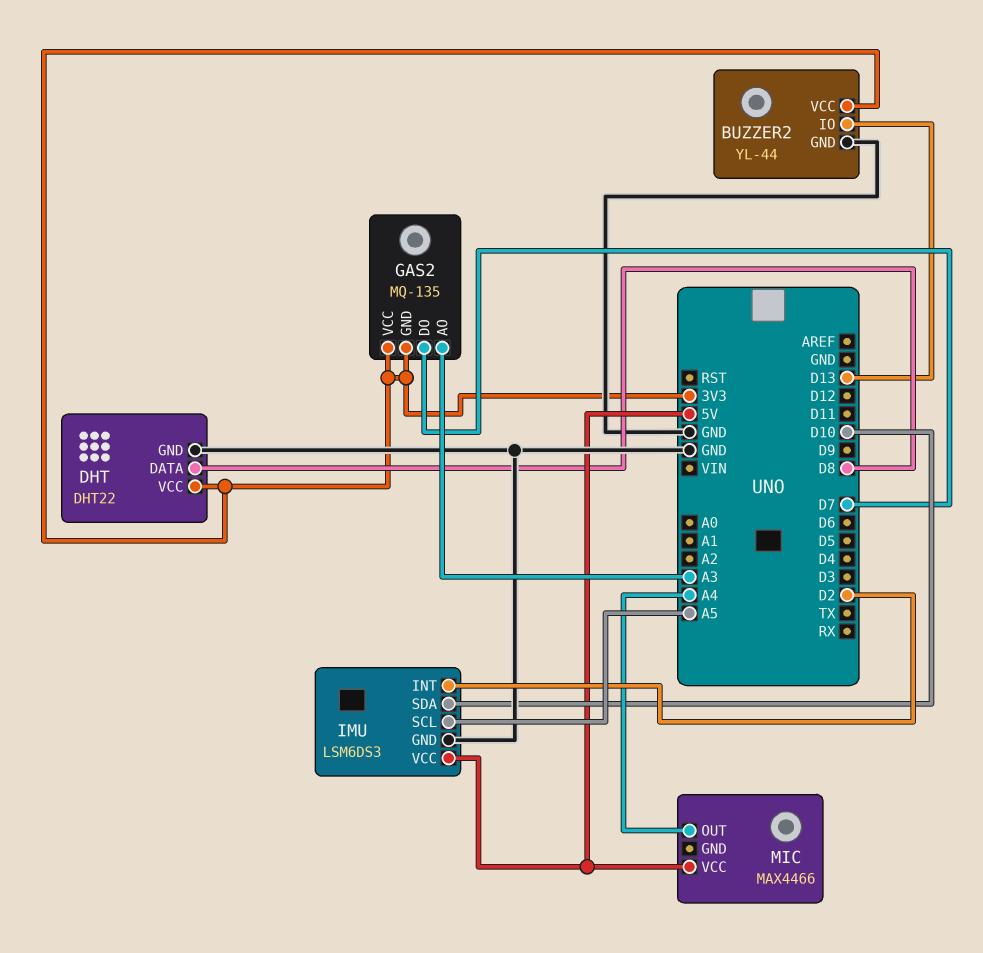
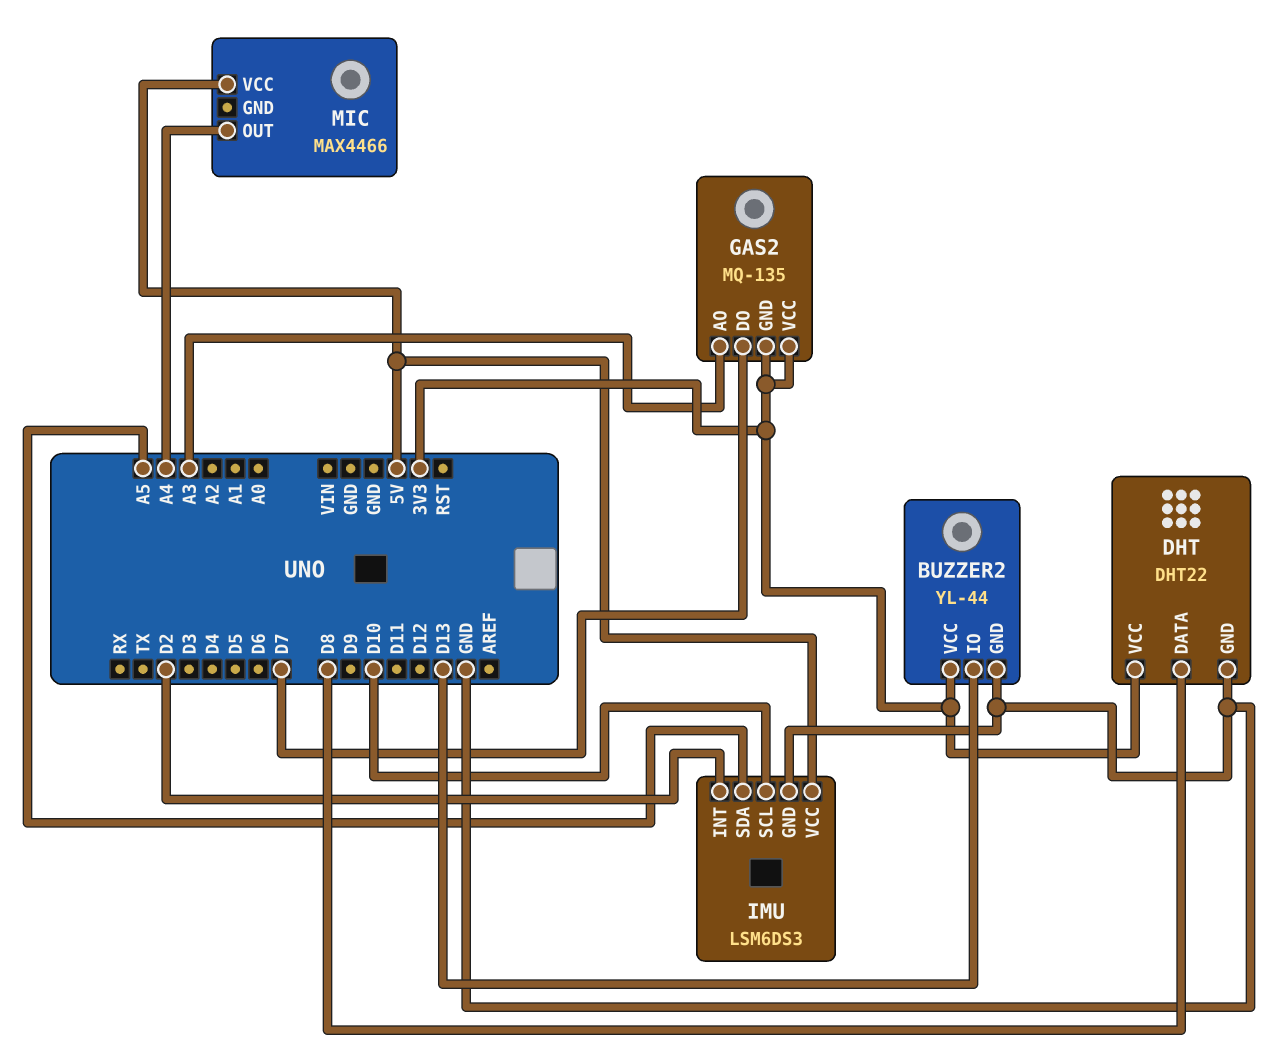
IMU pin SCL: A5 -> D10
IMU pin SDA: D10 -> A5

